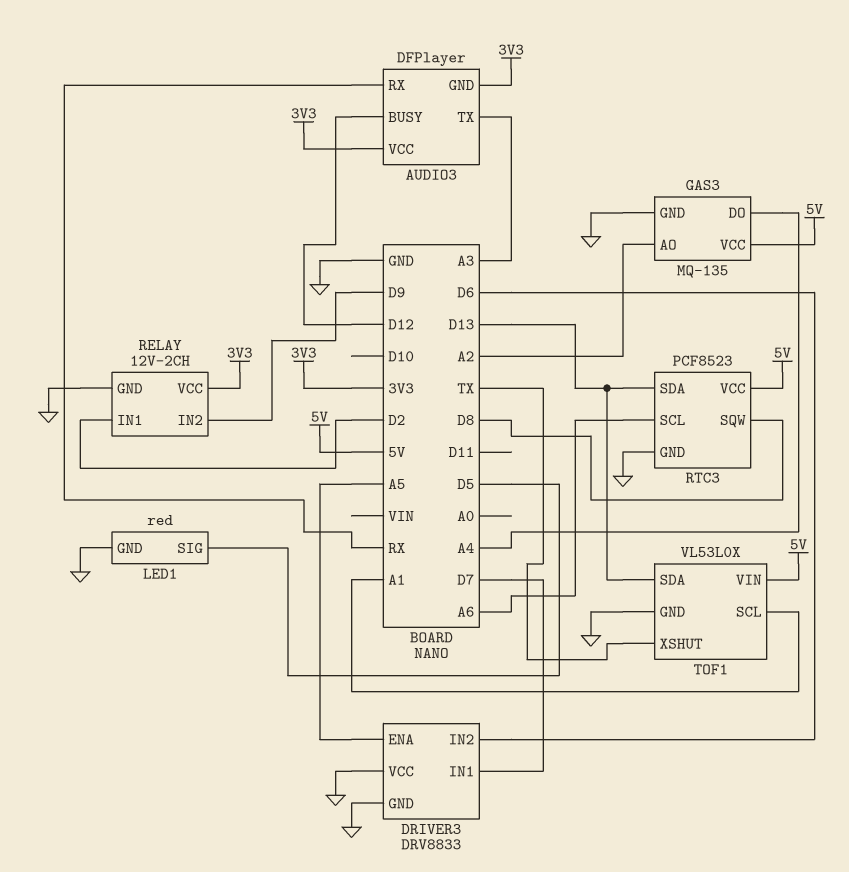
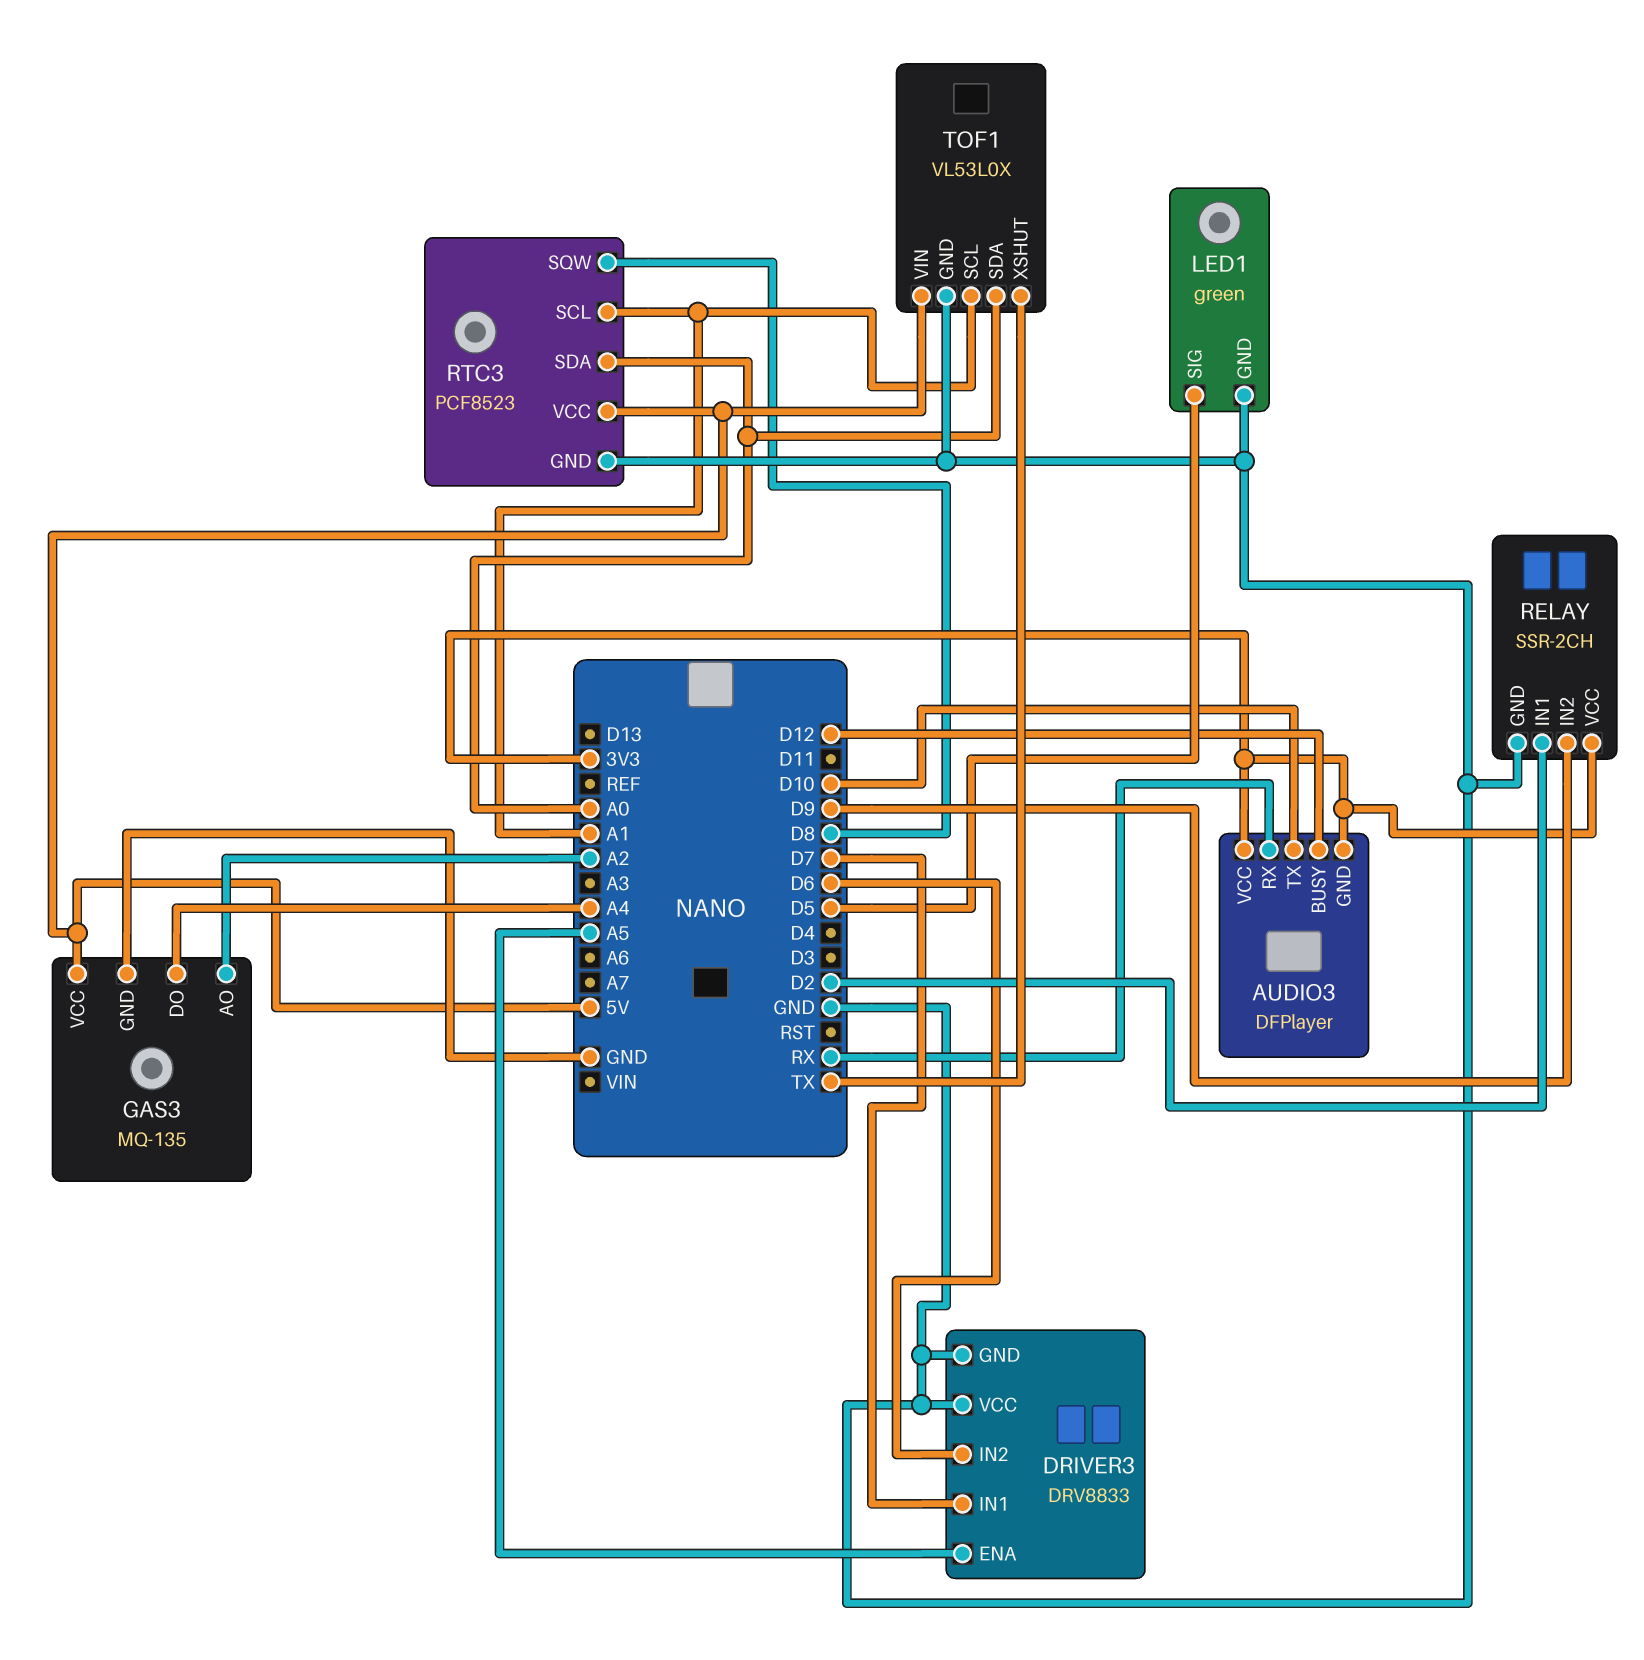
AUDIO3 pin TX: A3 -> D10
LED1: red -> green
RELAY: 12V-2CH -> SSR-2CH
RTC3 pin SCL: A6 -> A1
RTC3 pin SDA: D13 -> A0
TOF1 pin SDA: D13 -> A0

